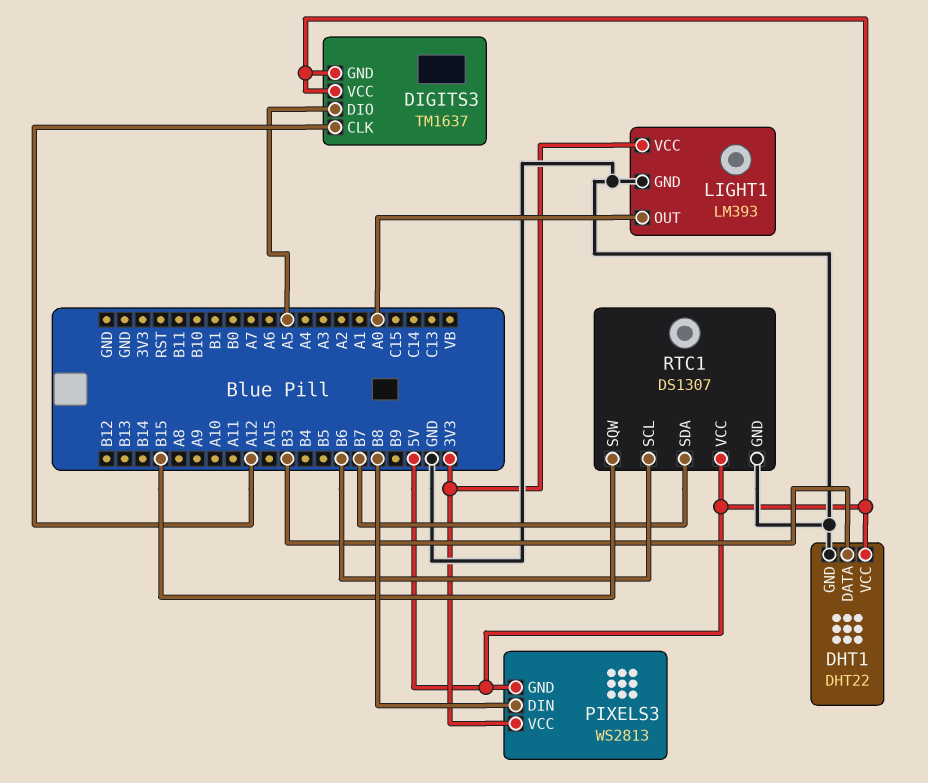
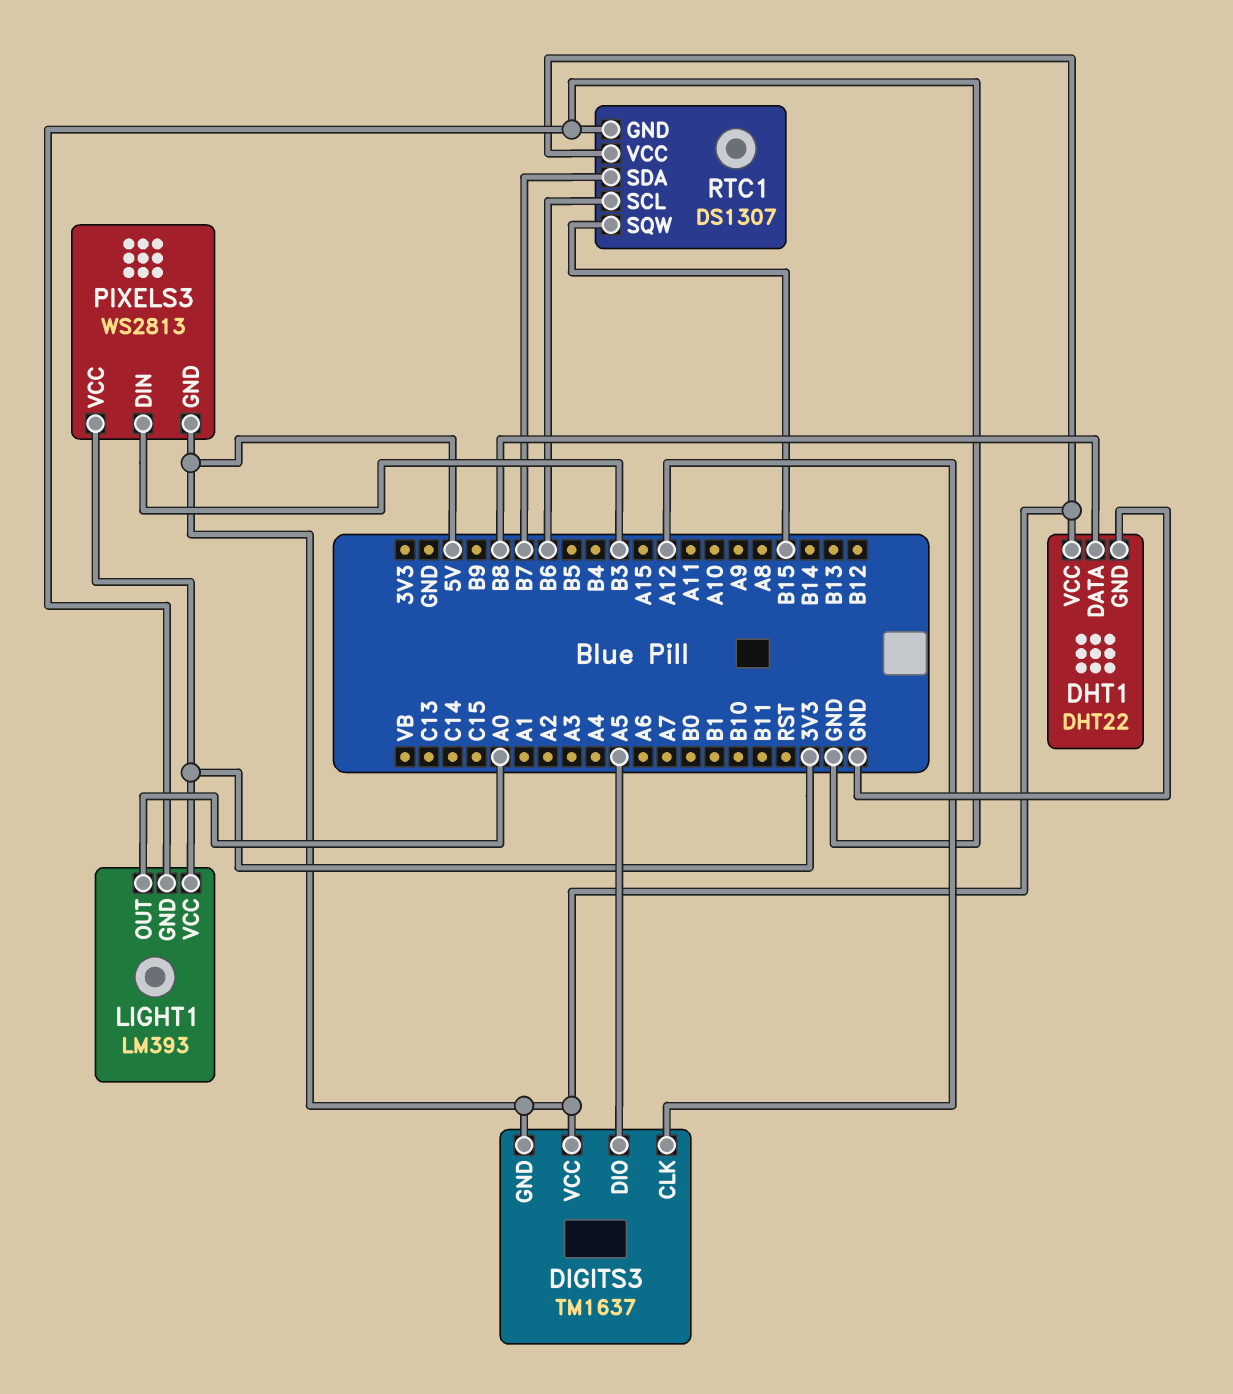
DHT1 pin DATA: B3 -> B8
PIXELS3 pin DIN: B8 -> B3

